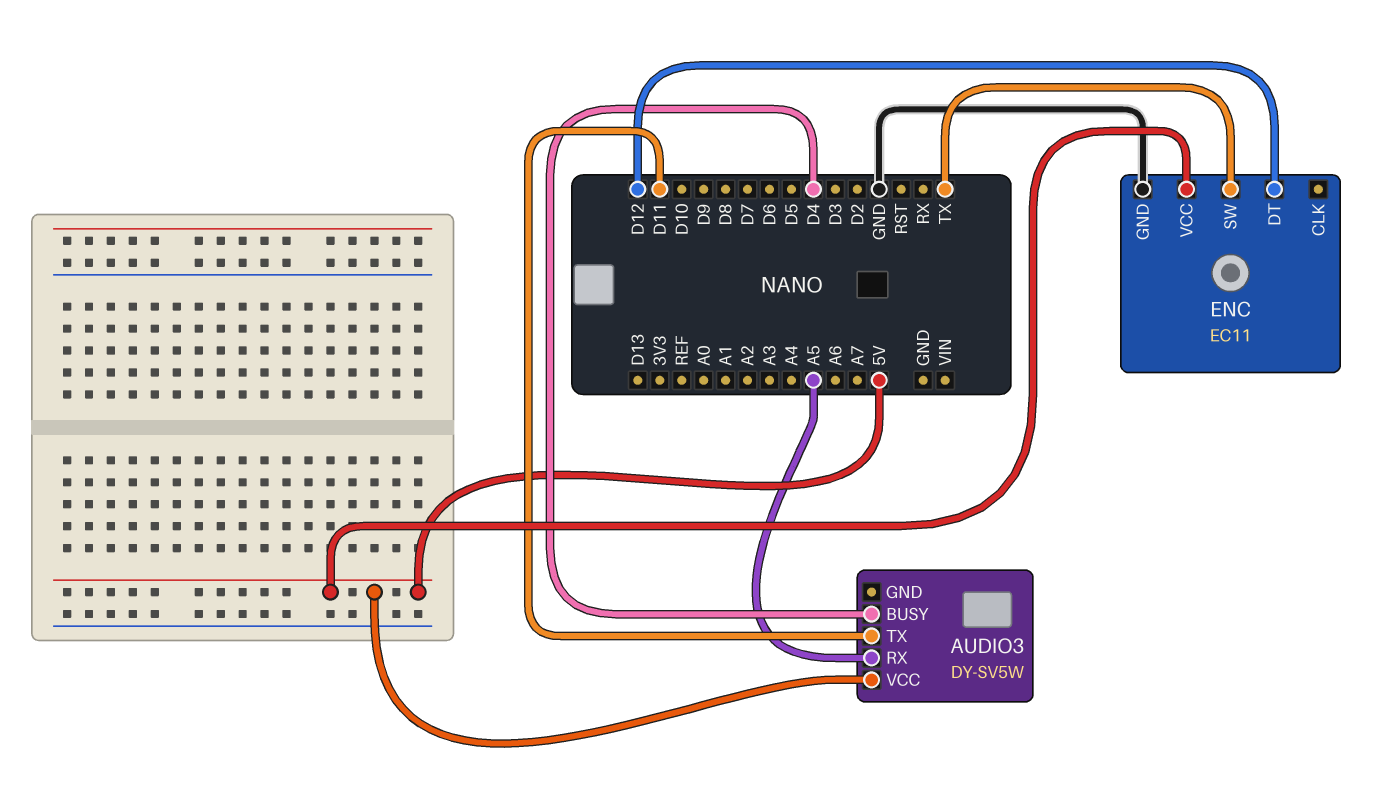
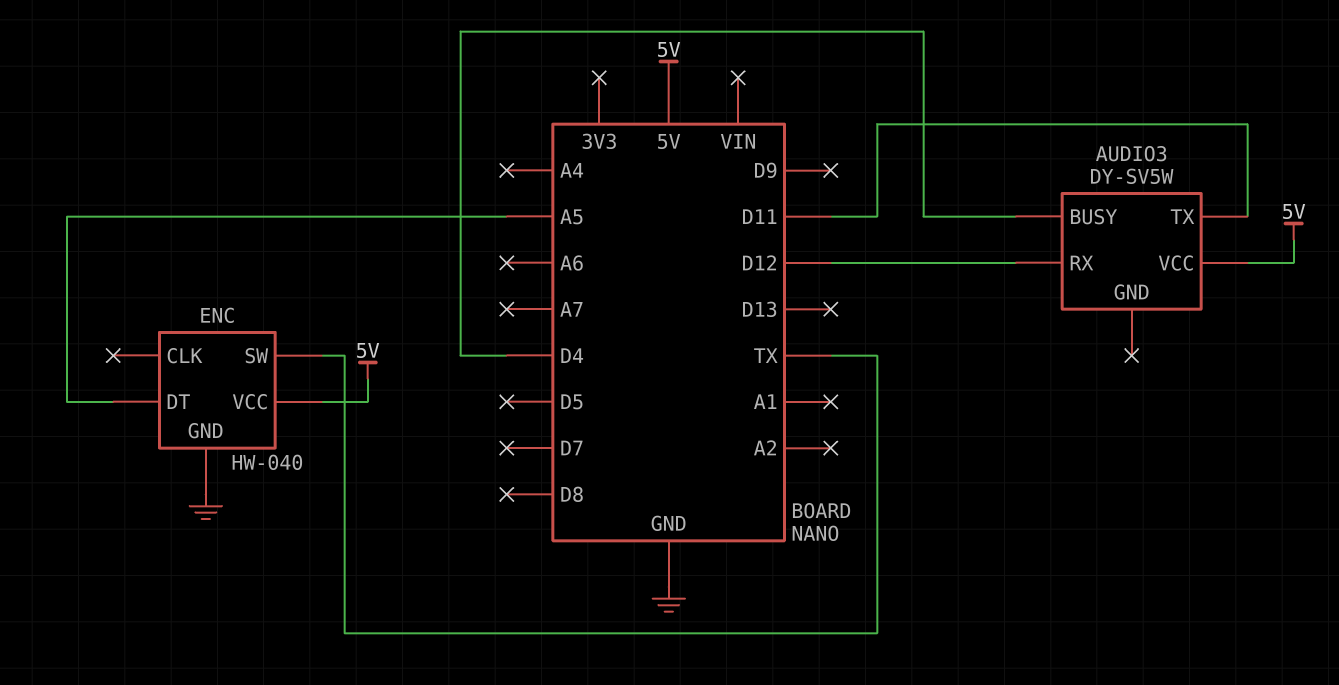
AUDIO3 pin RX: A5 -> D12
ENC: EC11 -> HW-040
ENC pin DT: D12 -> A5

